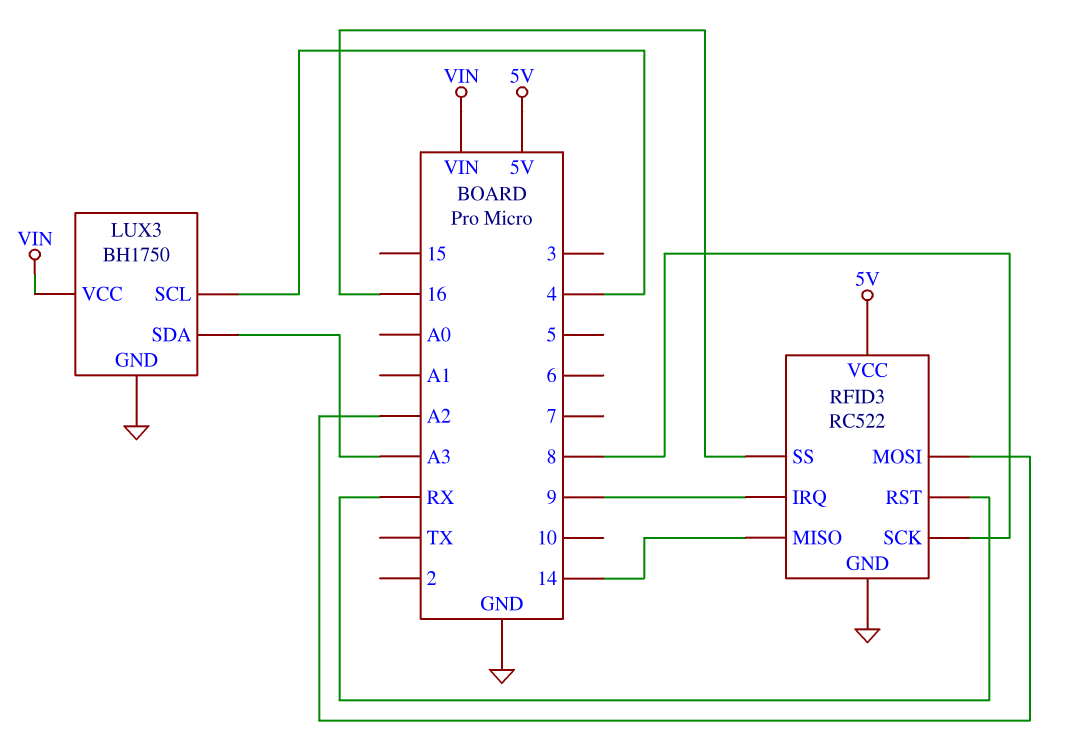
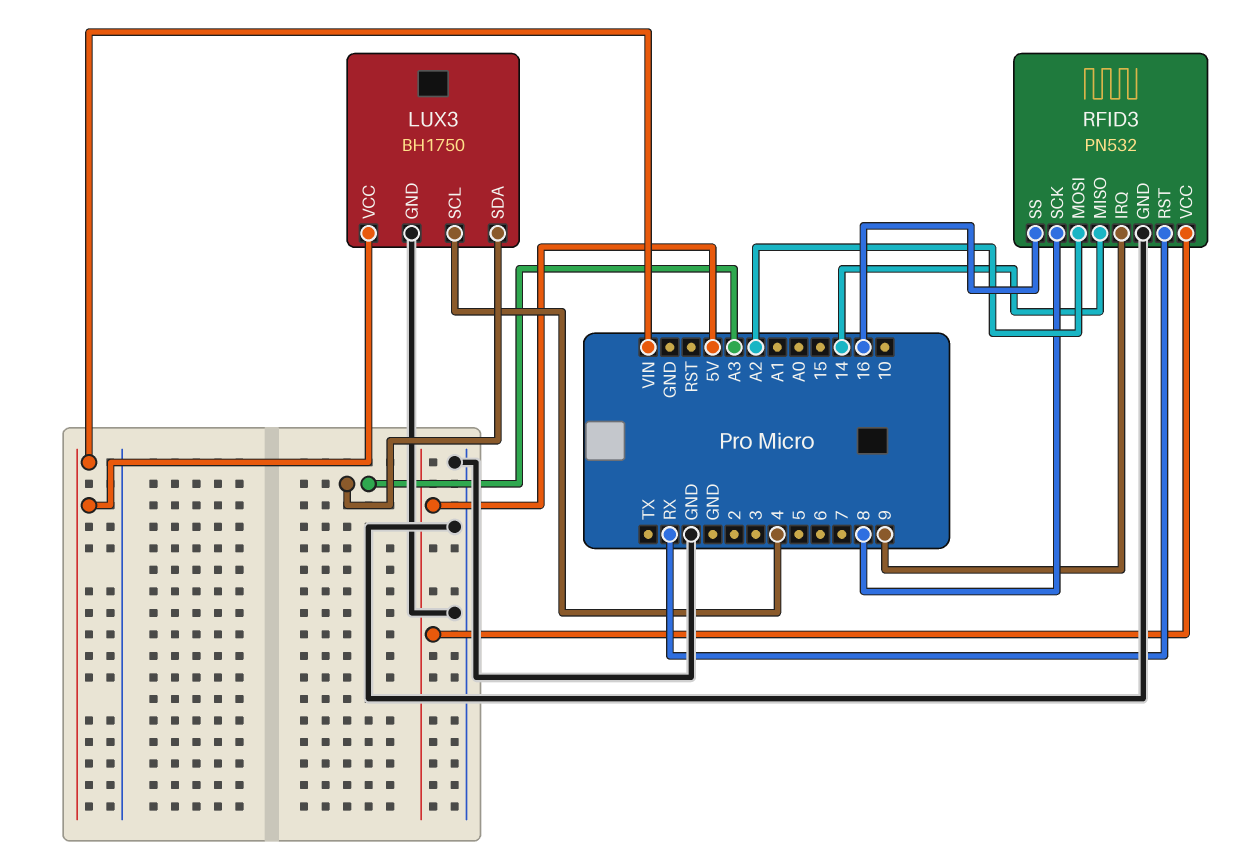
RFID3: RC522 -> PN532

